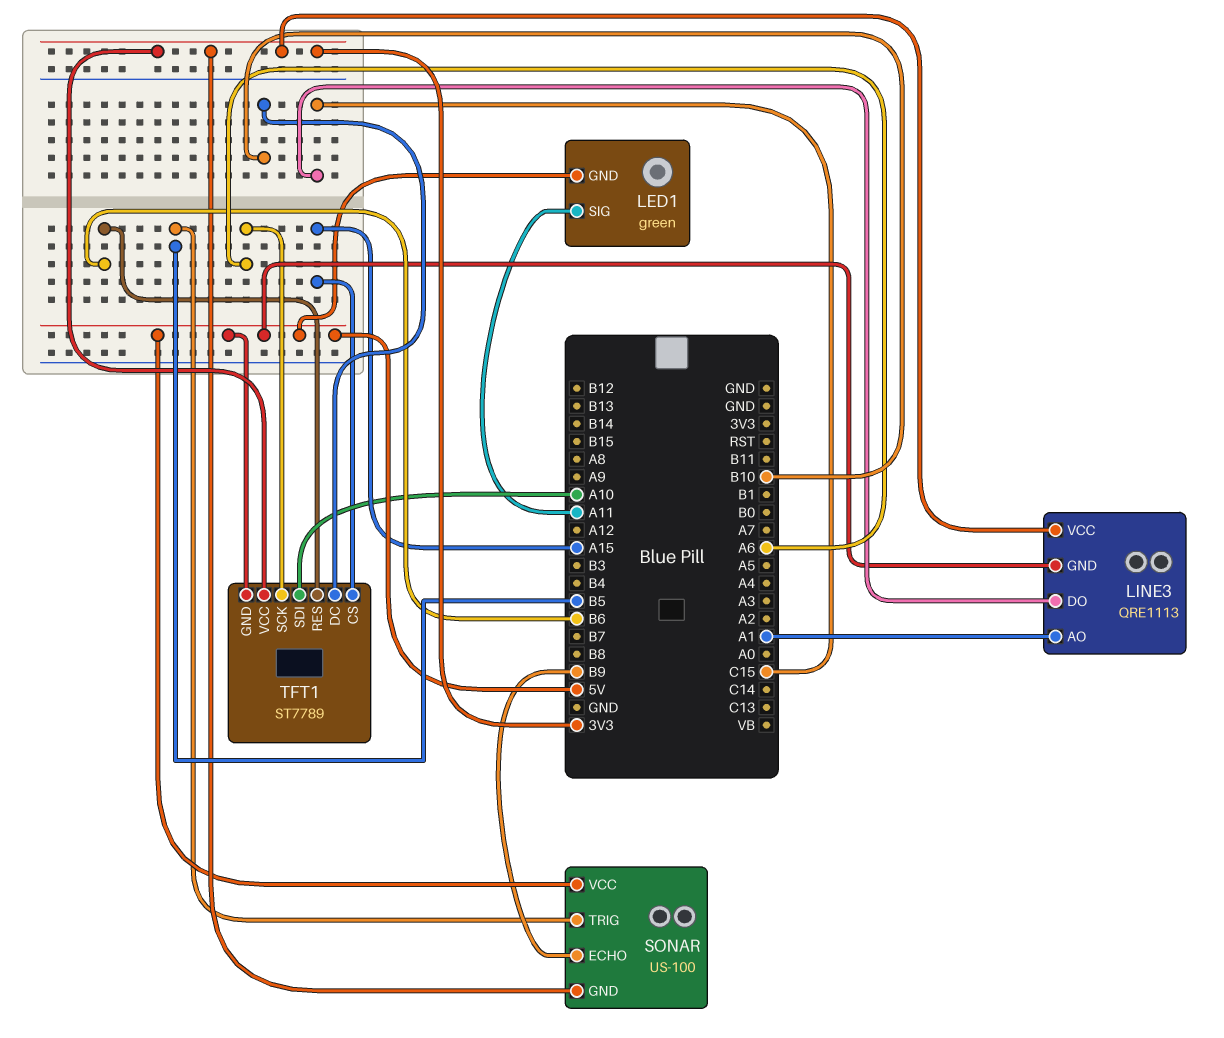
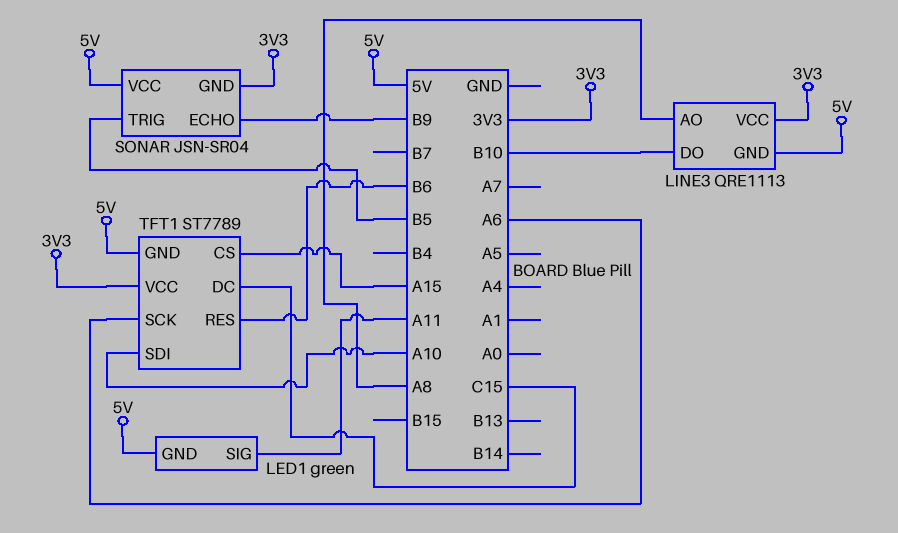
LINE3 pin AO: A1 -> A8
LINE3 pin DO: C15 -> B10
SONAR: US-100 -> JSN-SR04
TFT1 pin DC: B10 -> C15

